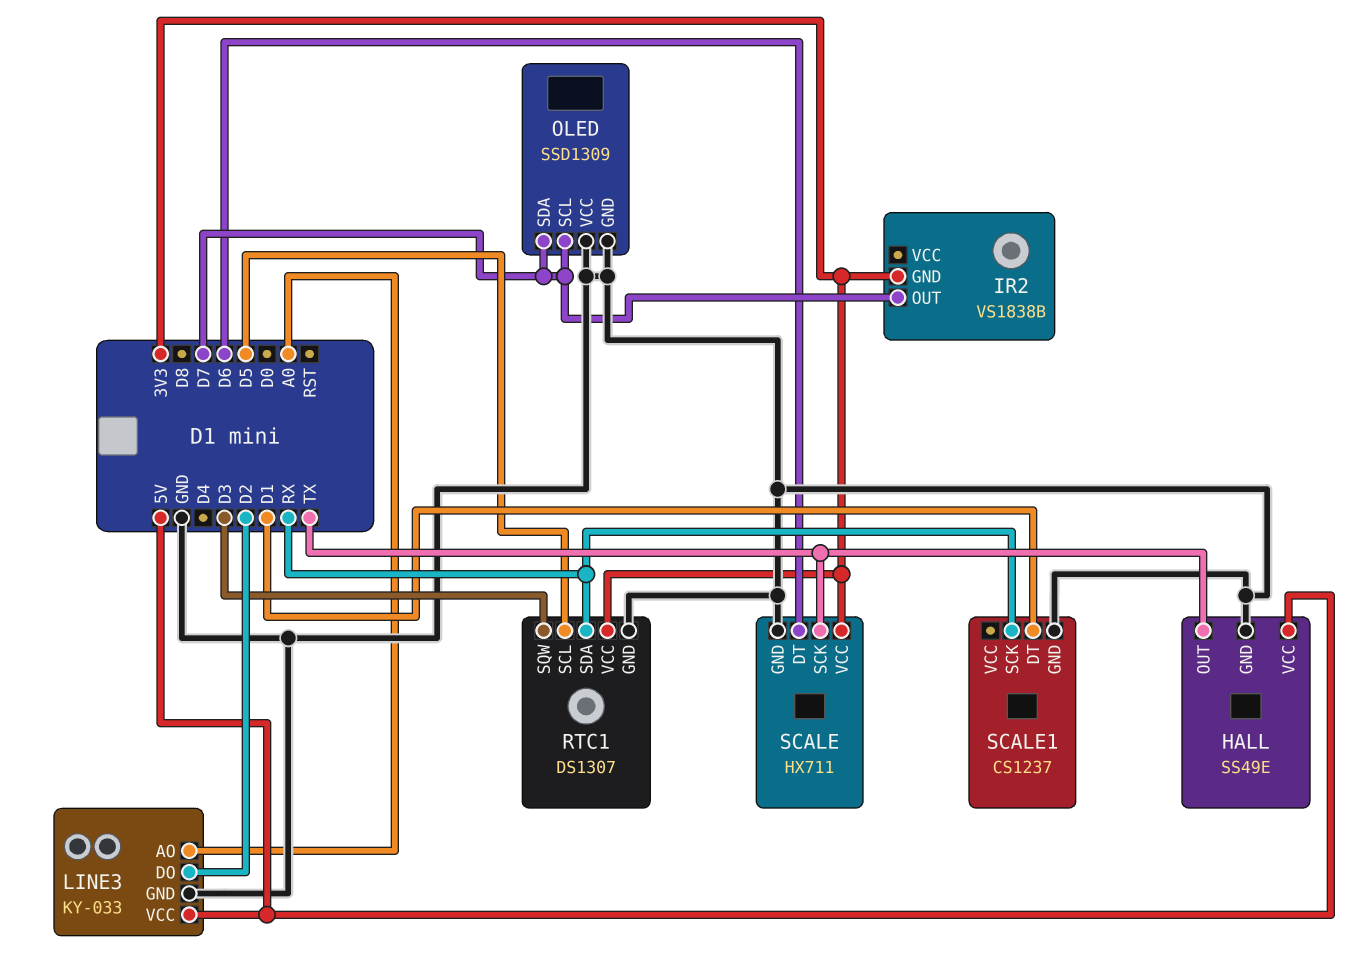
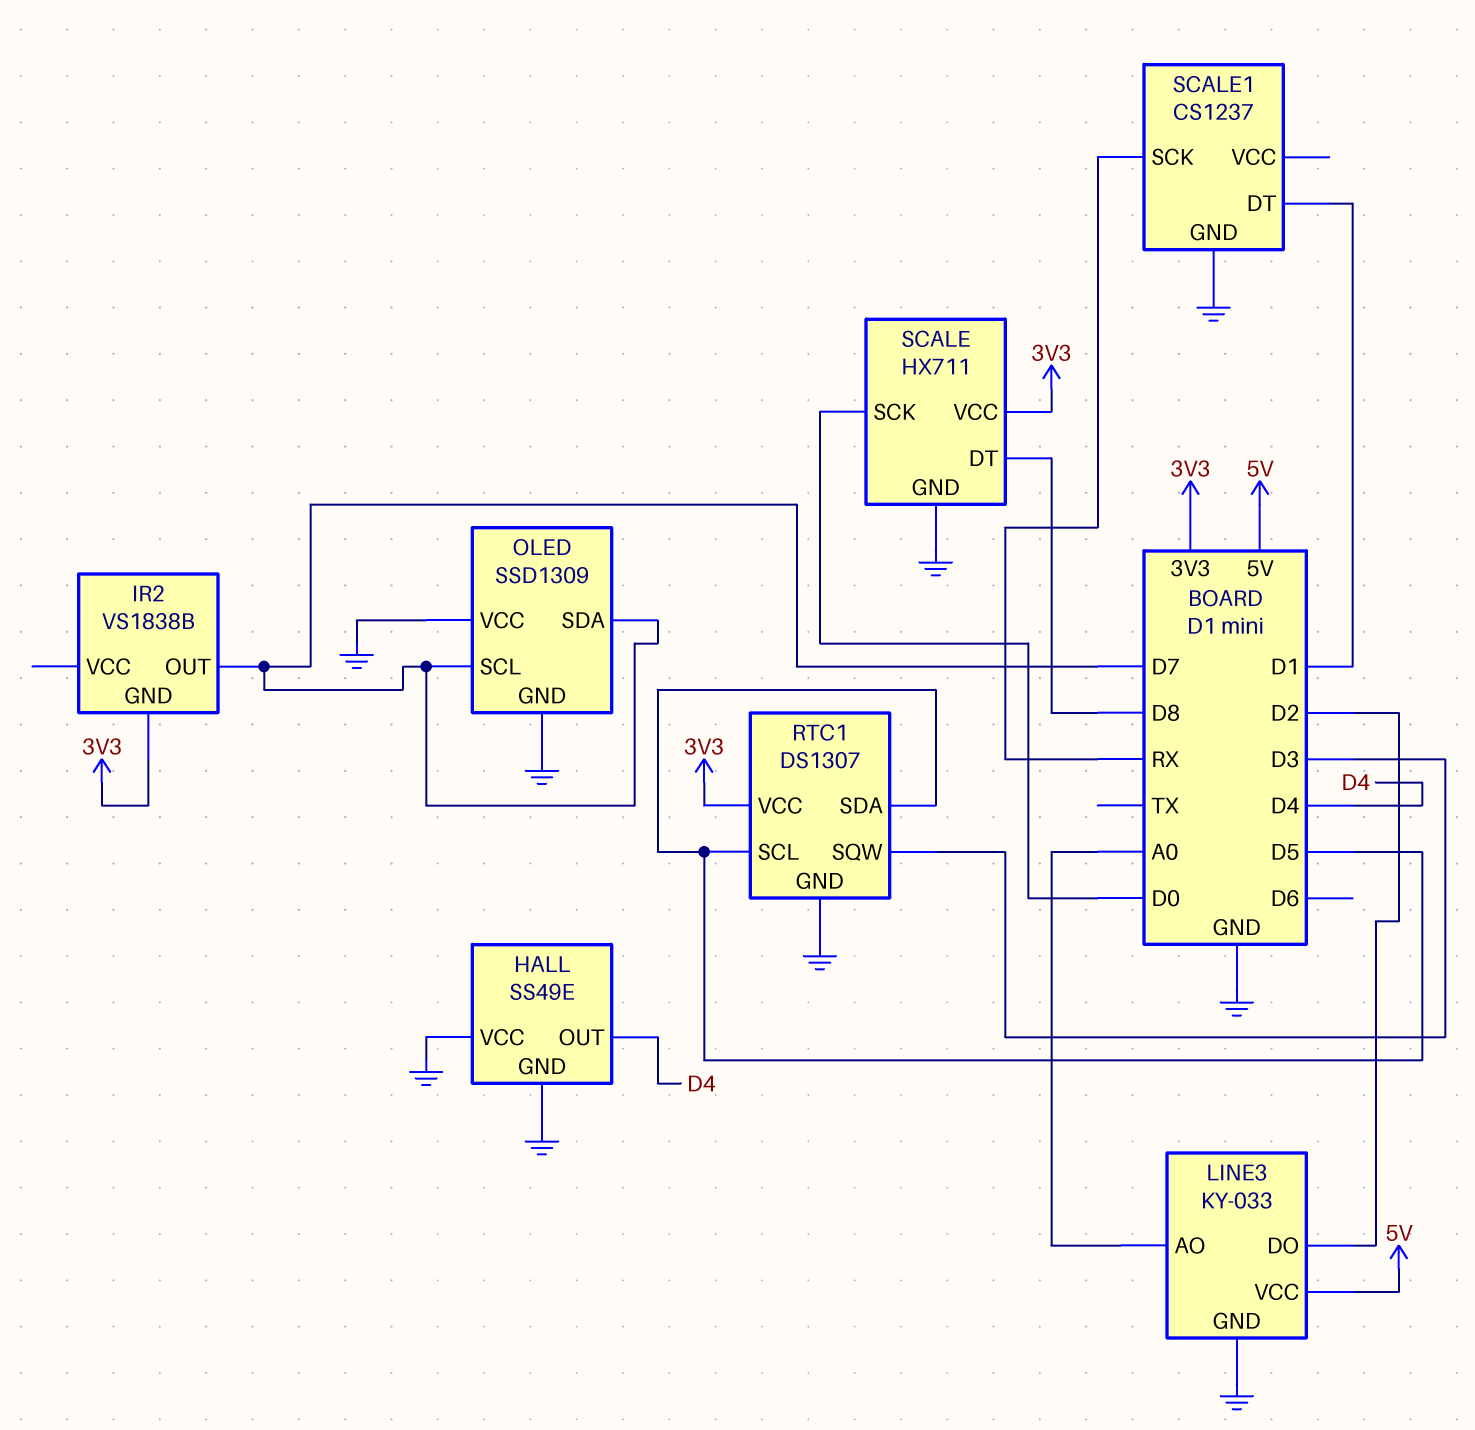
HALL pin OUT: TX -> D4
HALL pin VCC: 5V -> GND
RTC1 pin SDA: RX -> D5
SCALE pin DT: D6 -> D8
SCALE pin SCK: TX -> D0

